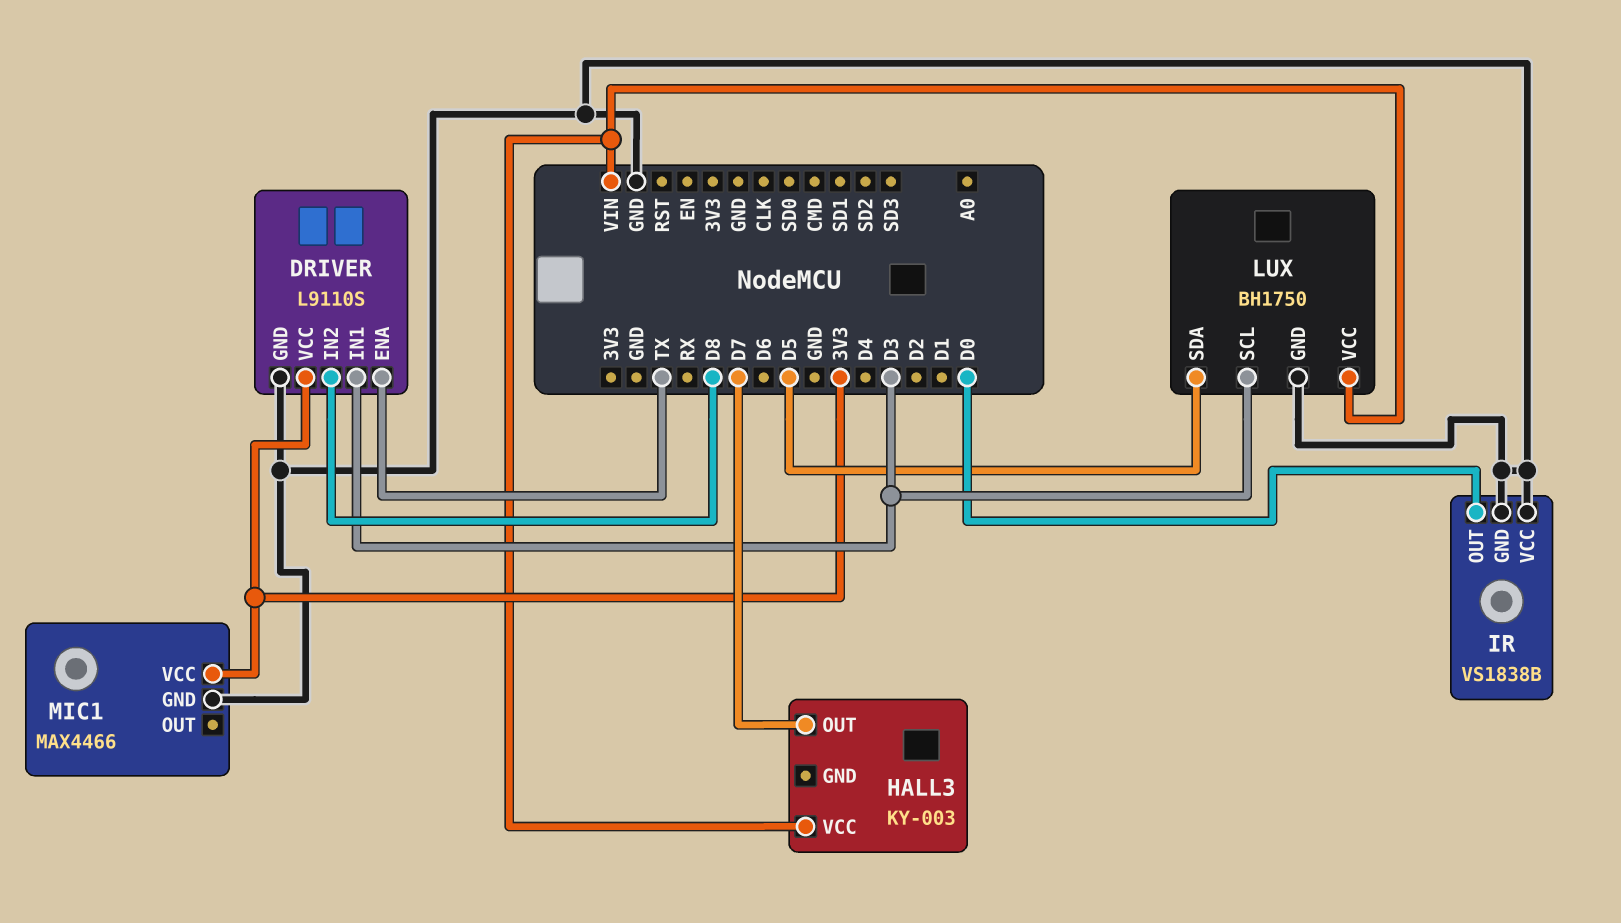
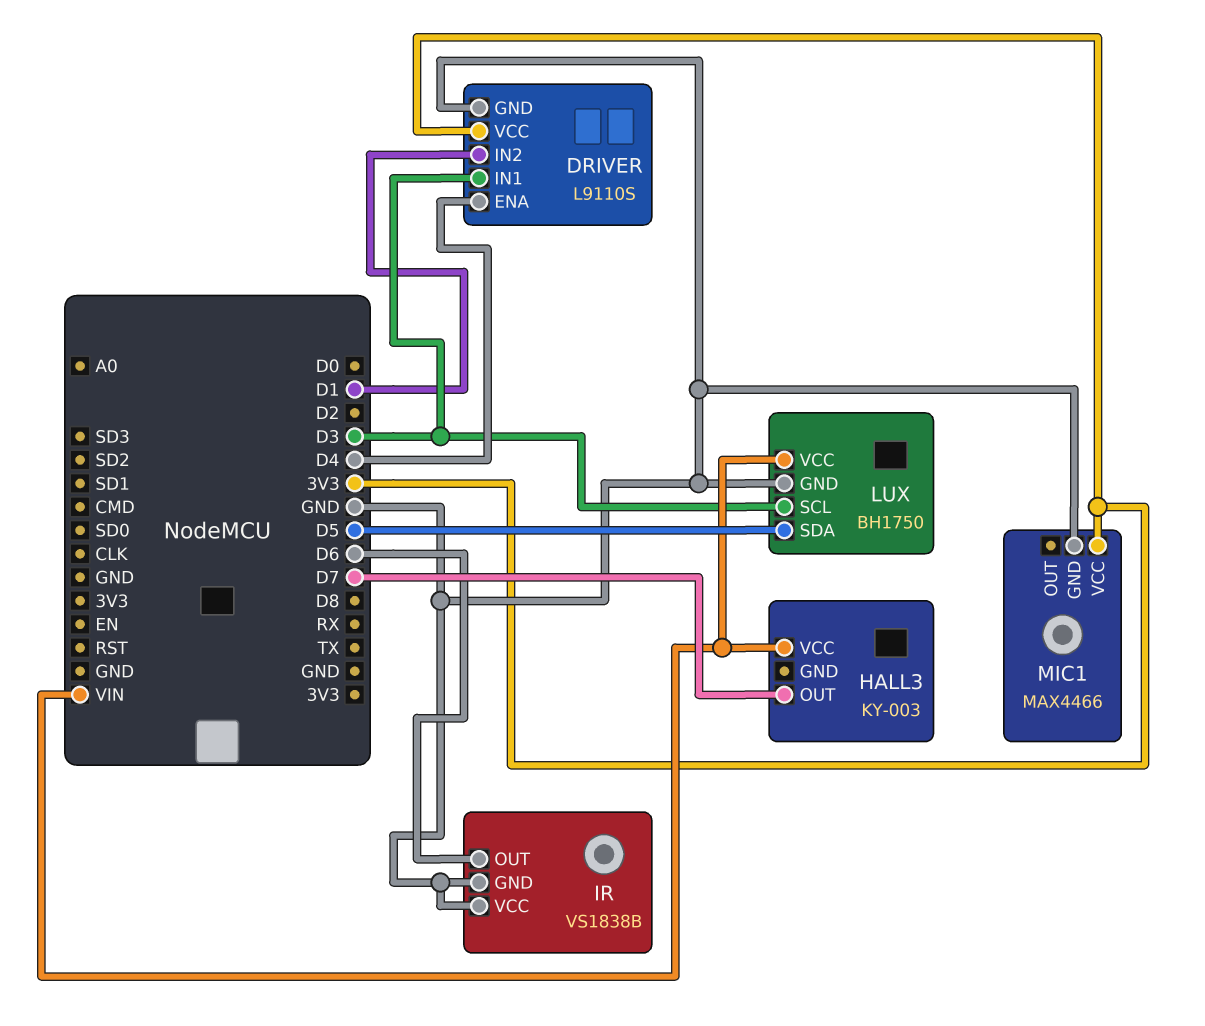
DRIVER pin ENA: TX -> D4
DRIVER pin IN2: D8 -> D1
IR pin OUT: D0 -> D6

